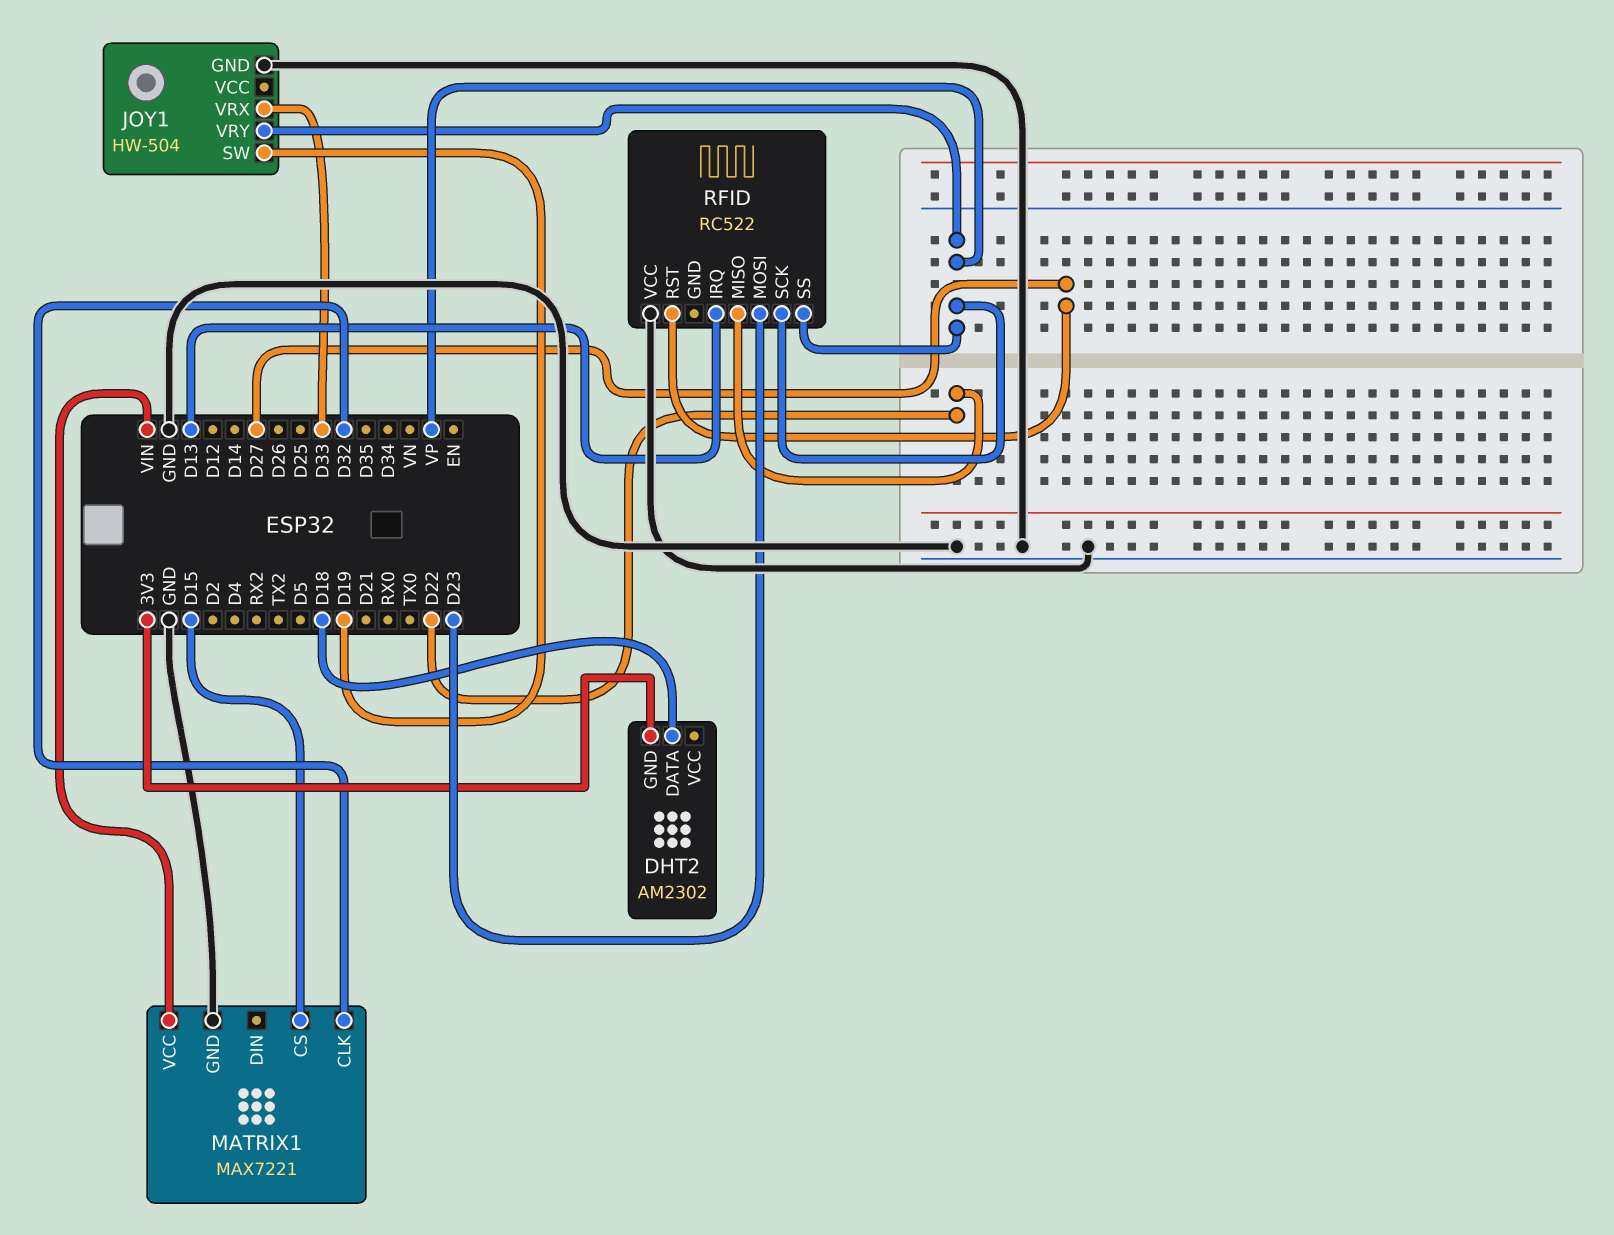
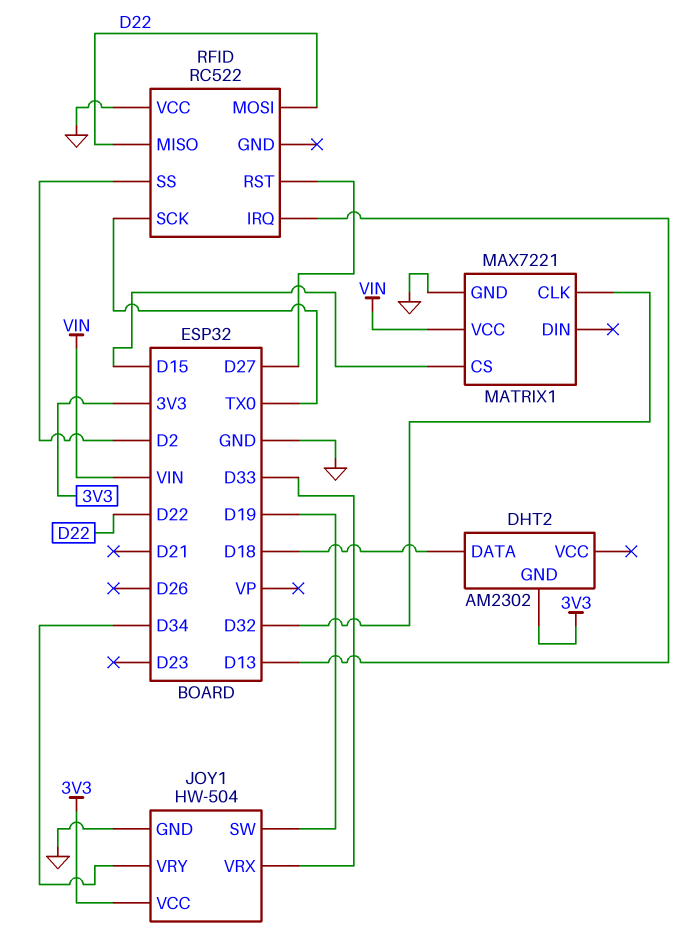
JOY1 pin VCC: none -> 3V3
JOY1 pin VRY: VP -> D34
RFID pin MOSI: D23 -> D22
RFID pin SCK: VP -> TX0
RFID pin SS: VP -> D2

